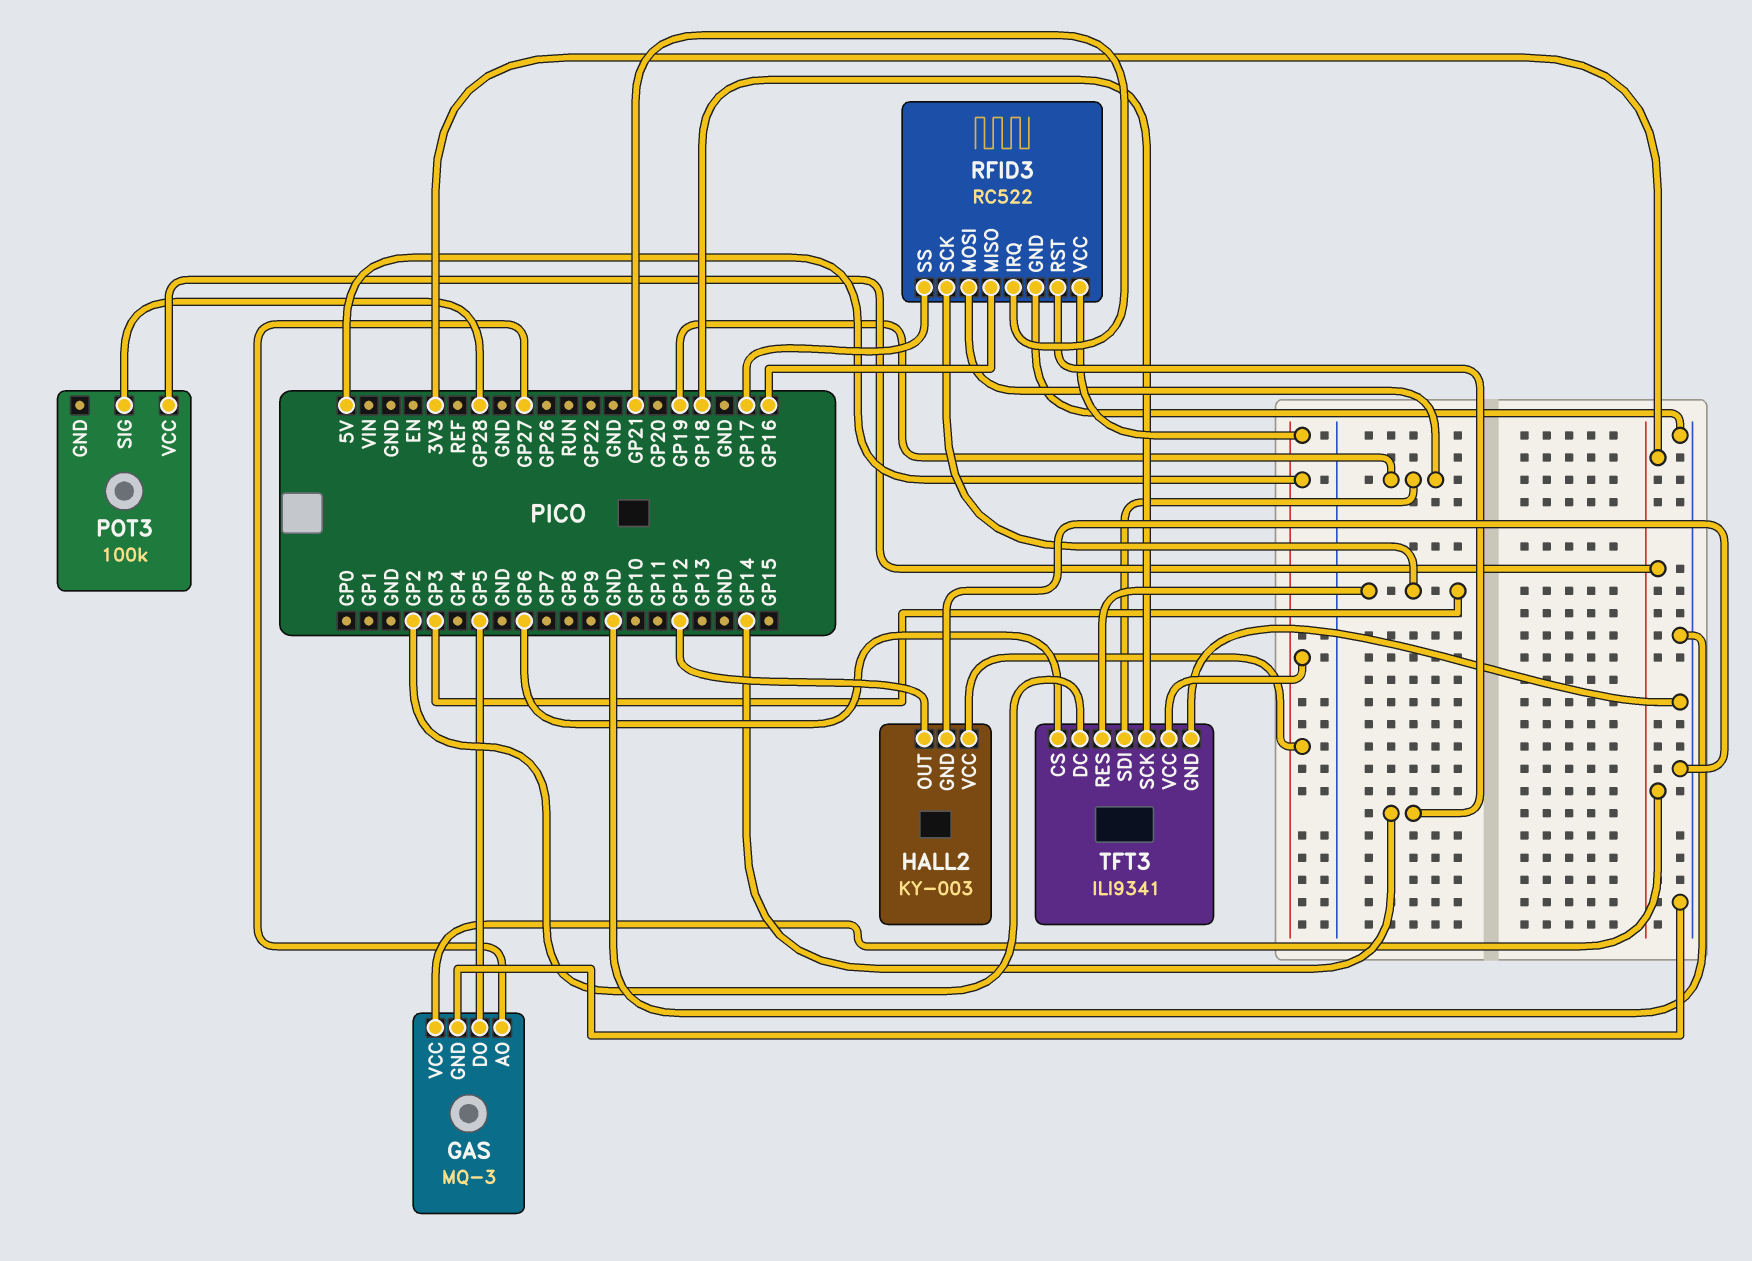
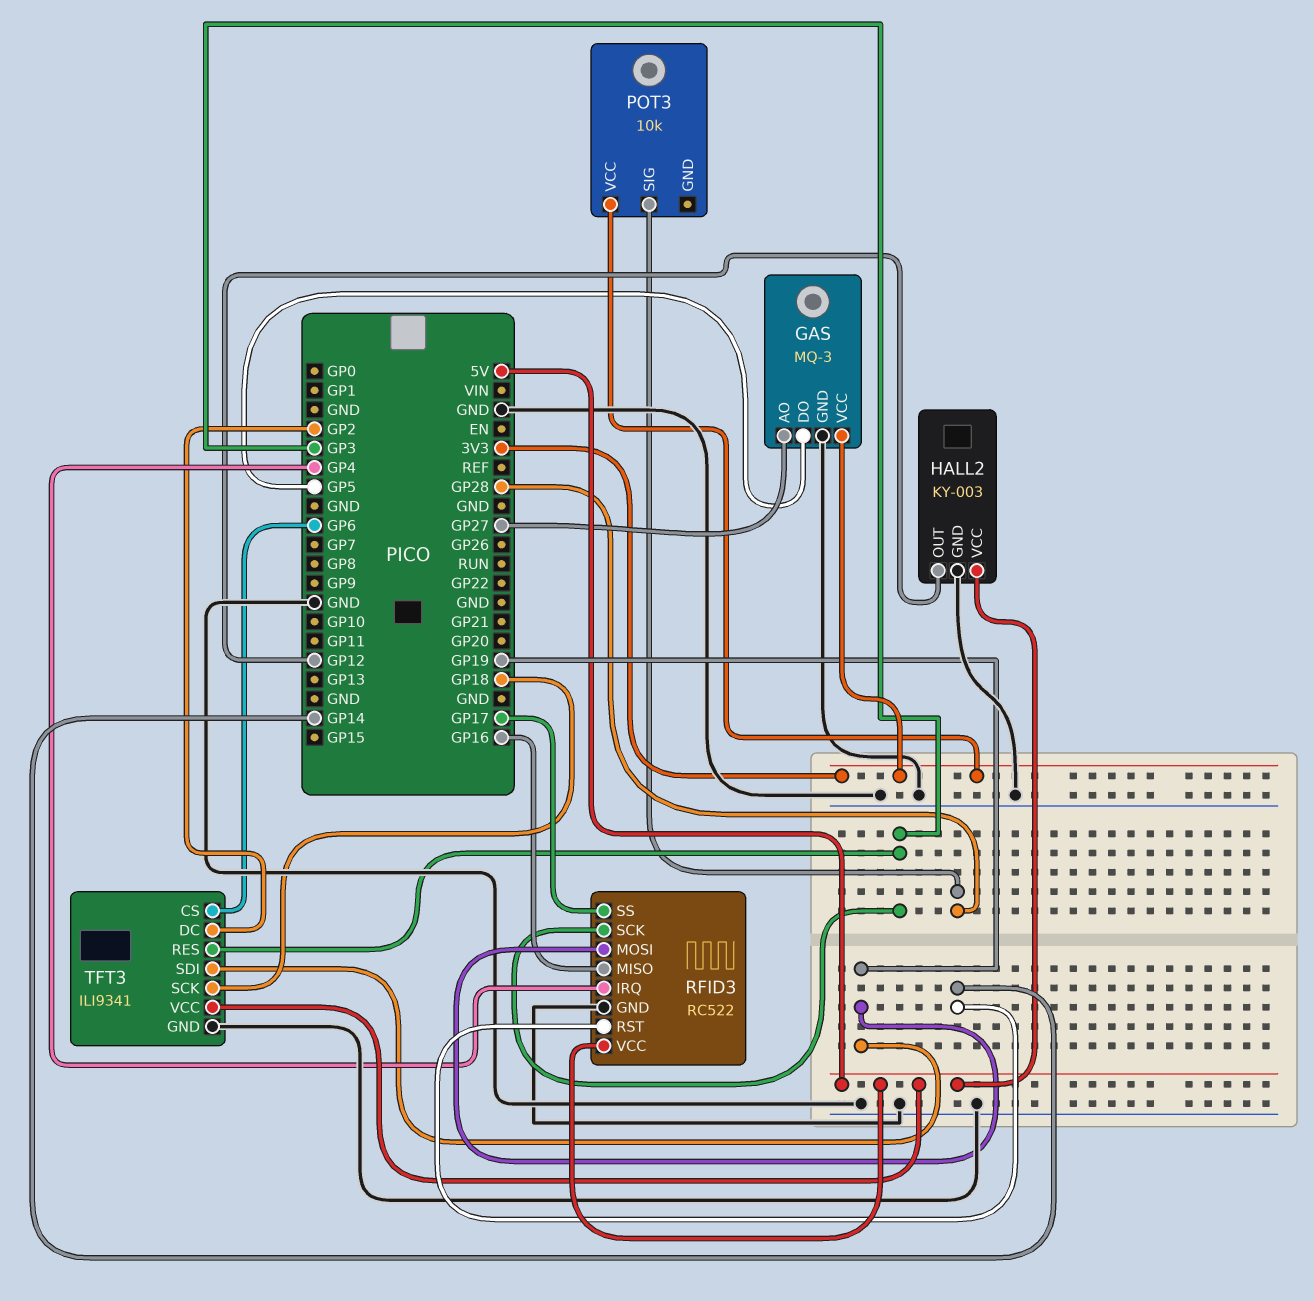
POT3: 100k -> 10k
RFID3 pin IRQ: GP21 -> GP4

